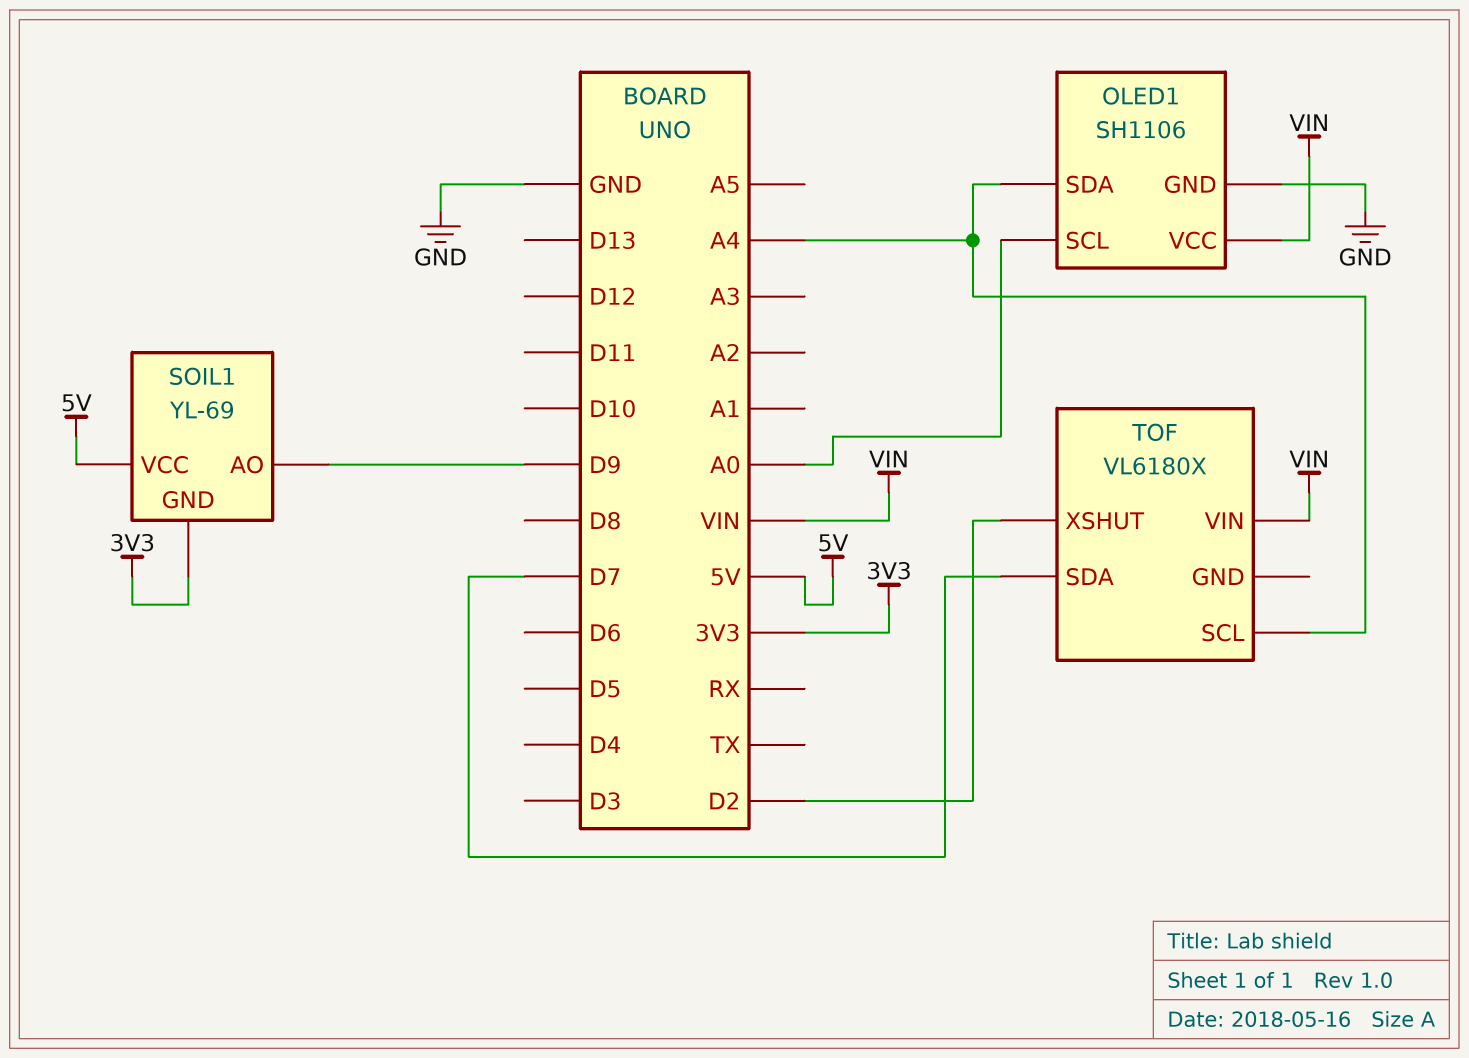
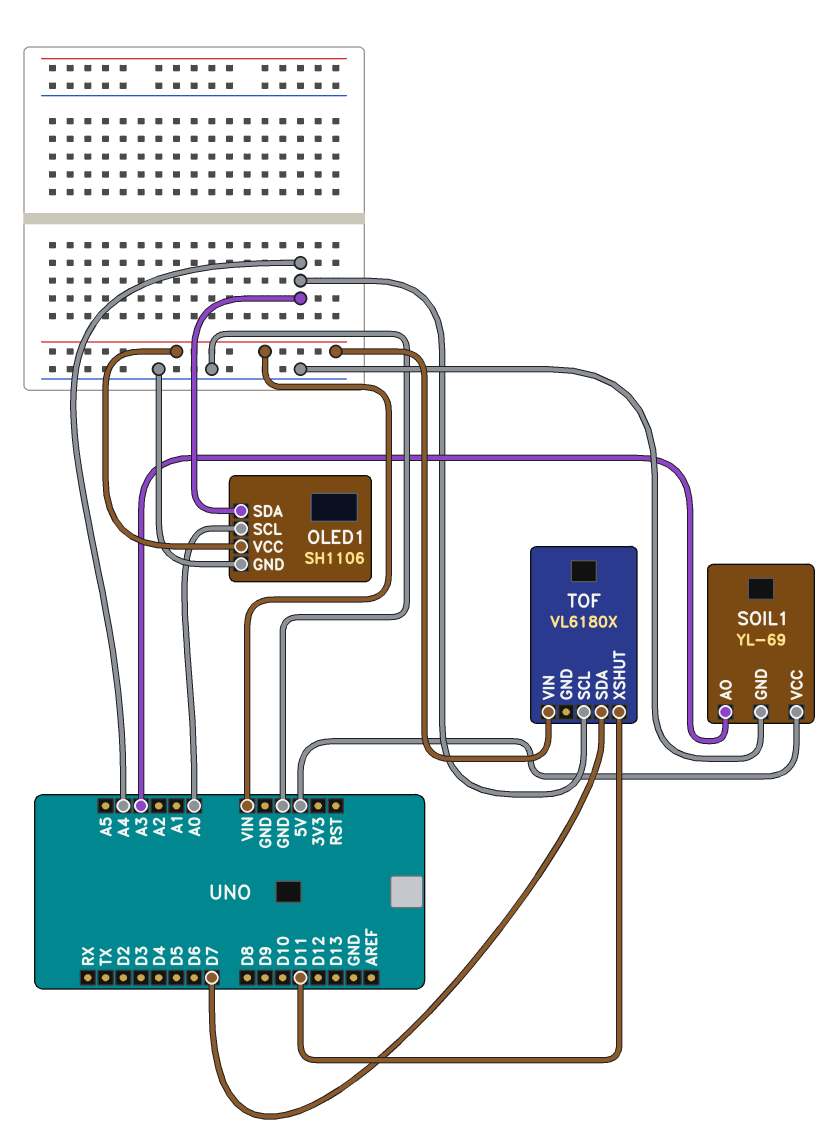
SOIL1 pin AO: D9 -> A3
SOIL1 pin GND: 3V3 -> GND
TOF pin XSHUT: D2 -> D11

